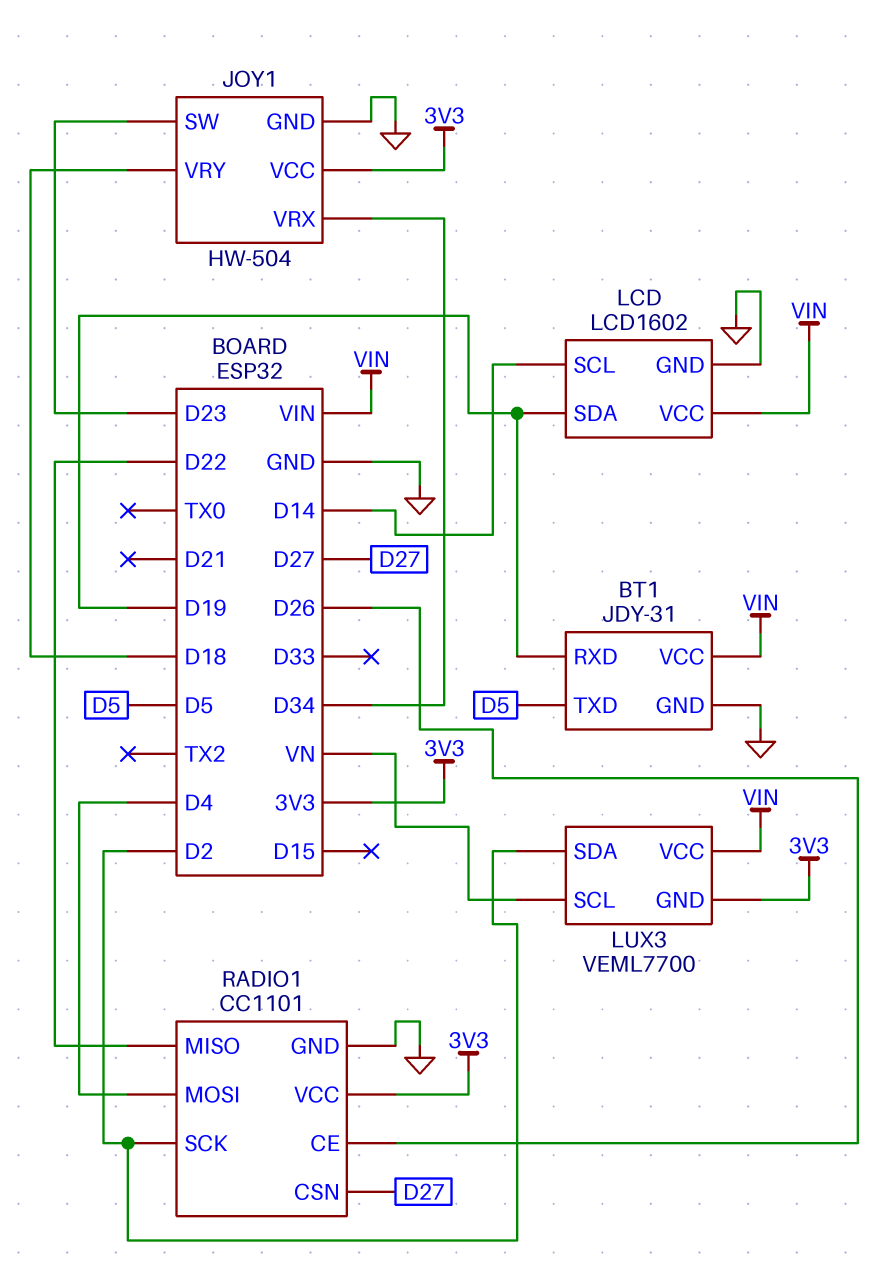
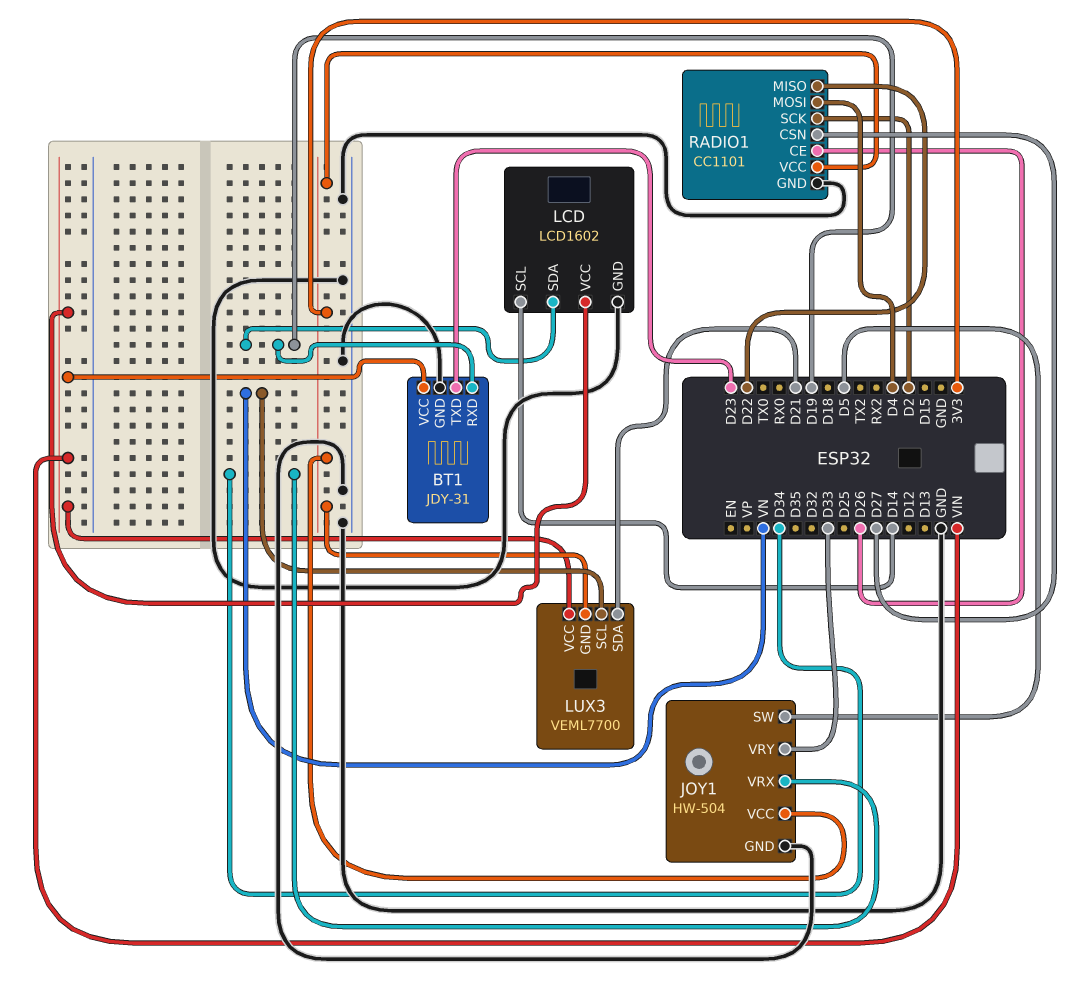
BT1 pin TXD: D5 -> D23
JOY1 pin SW: D23 -> D5
JOY1 pin VRY: D18 -> D33
LUX3 pin SDA: D2 -> D21

